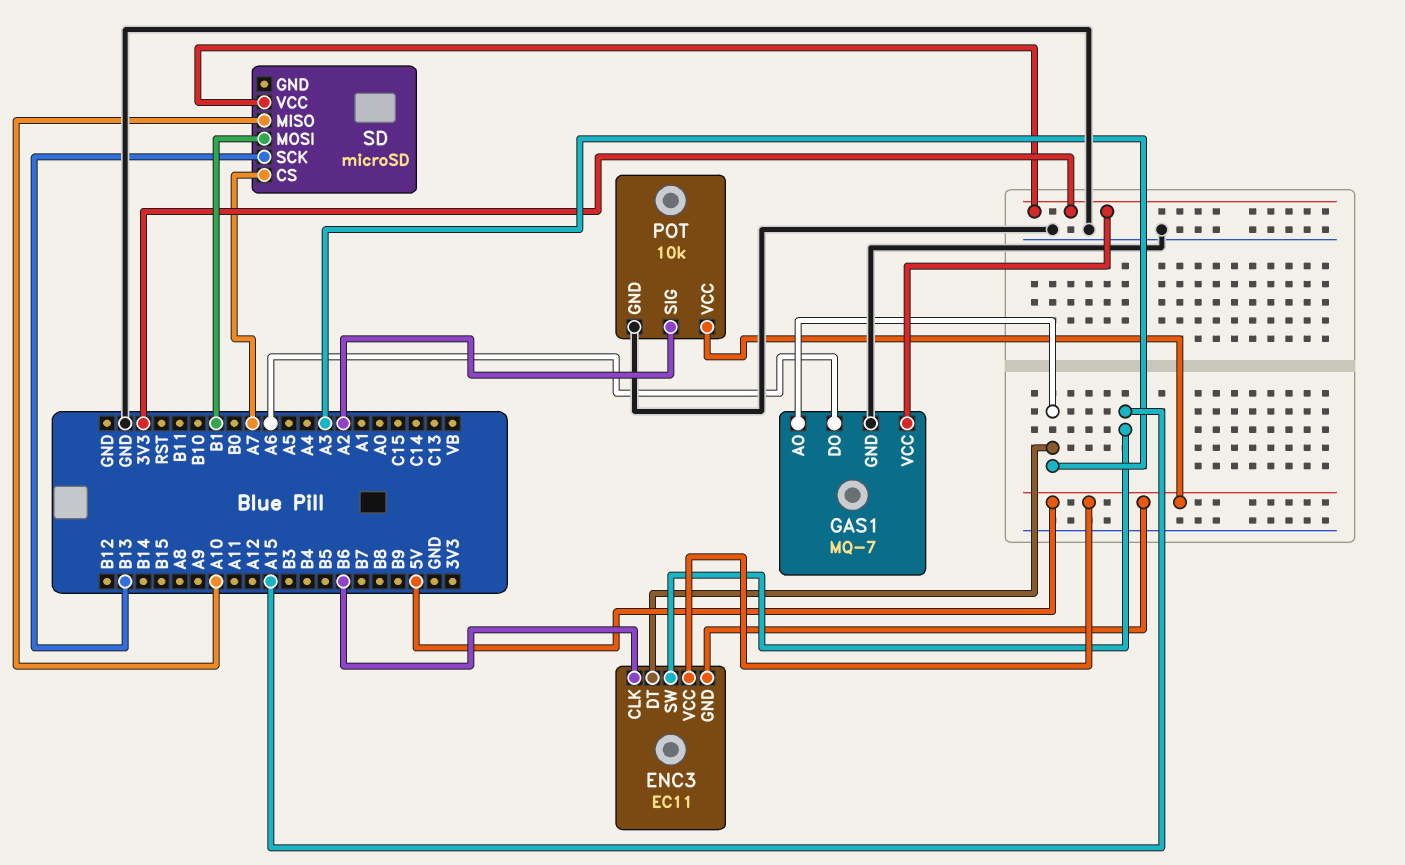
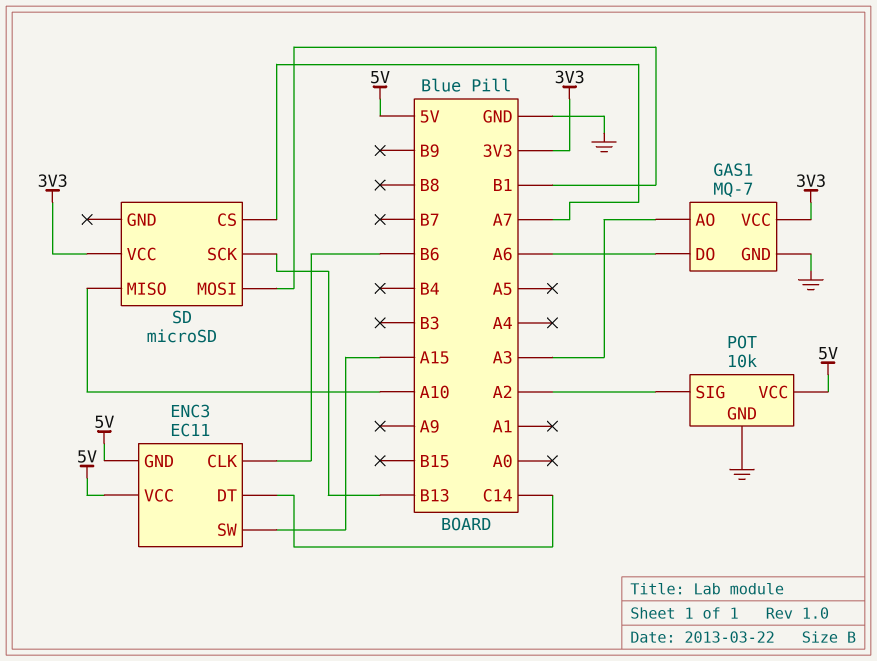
ENC3 pin DT: A3 -> C14

